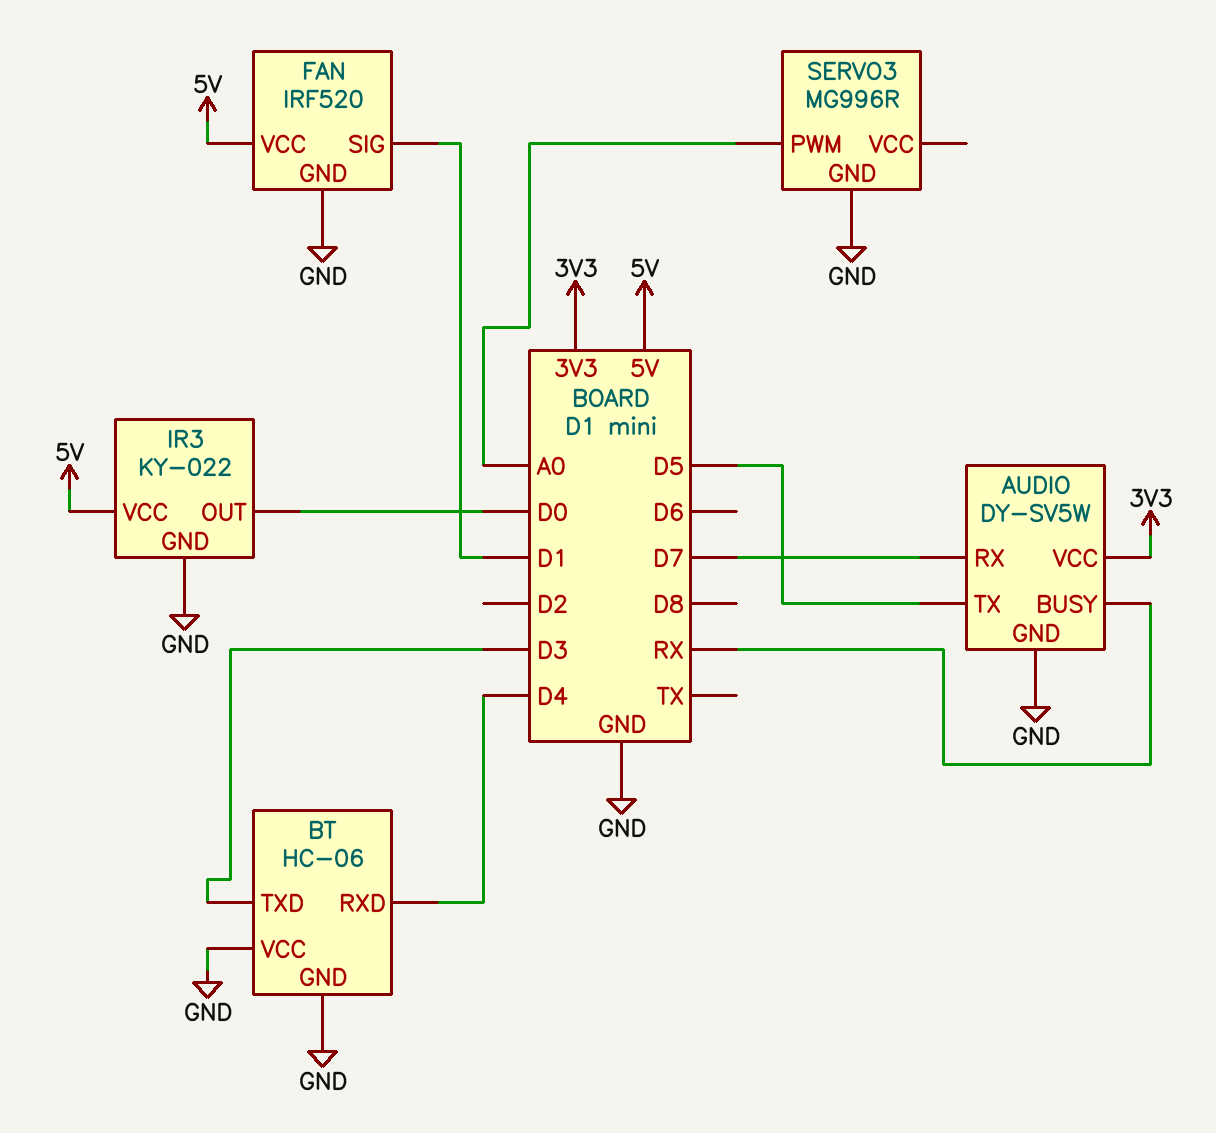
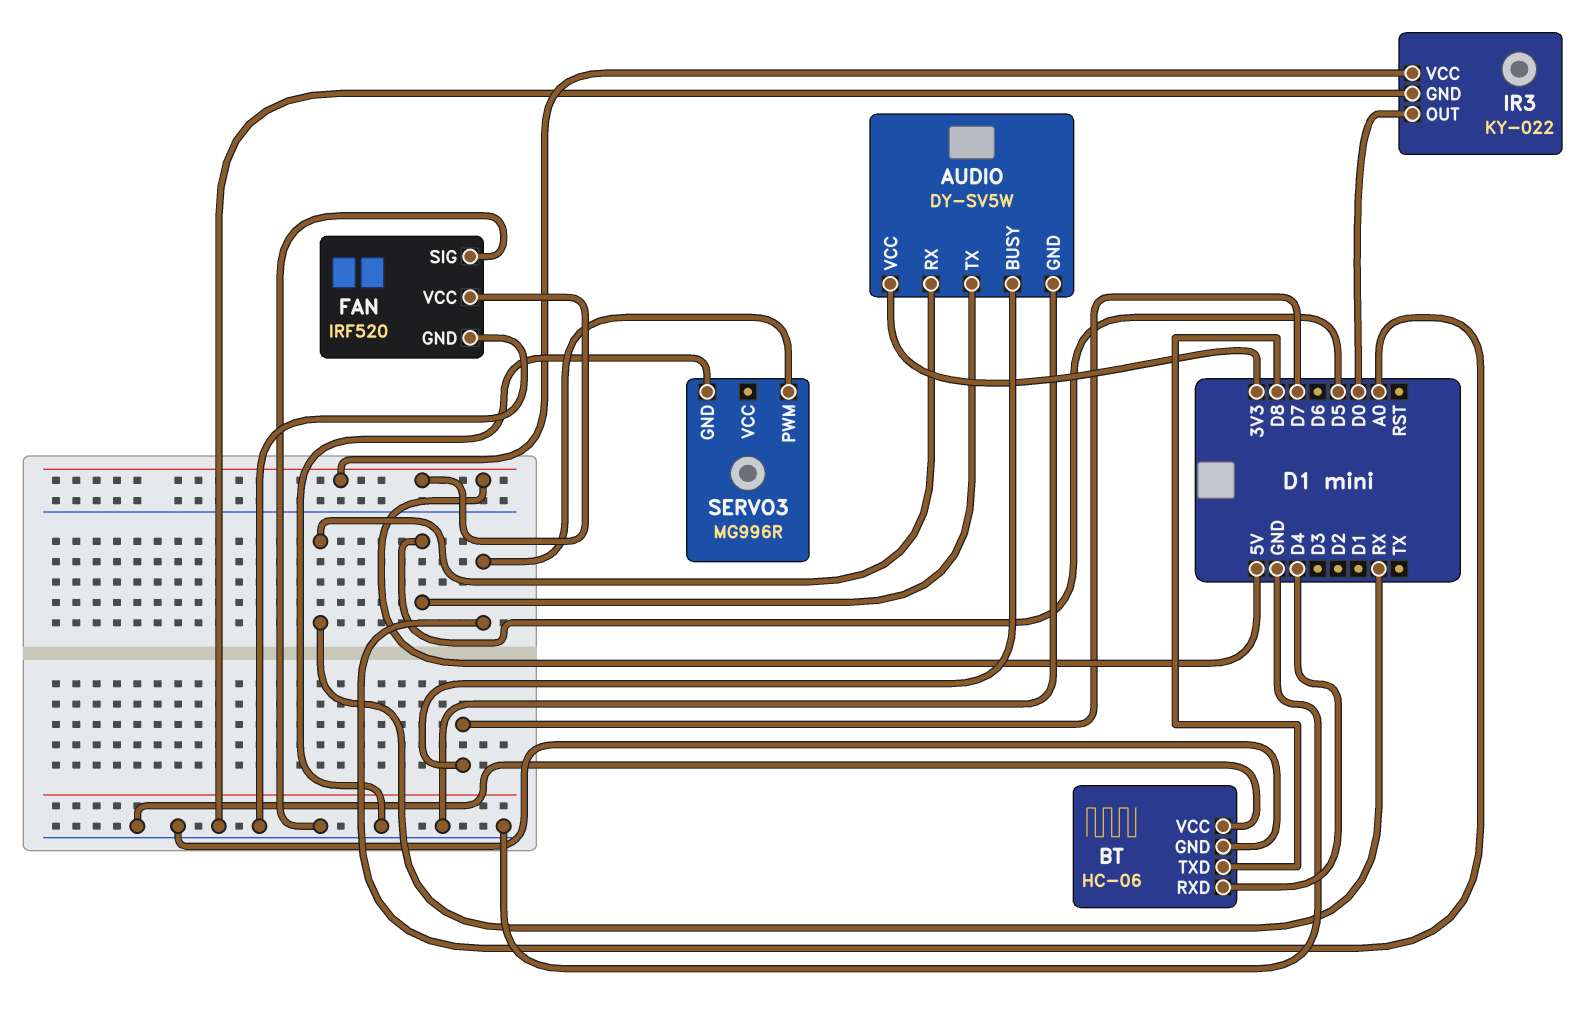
AUDIO pin BUSY: RX -> D7
AUDIO pin RX: D7 -> RX
BT pin TXD: D3 -> D8
FAN pin SIG: D1 -> GND

